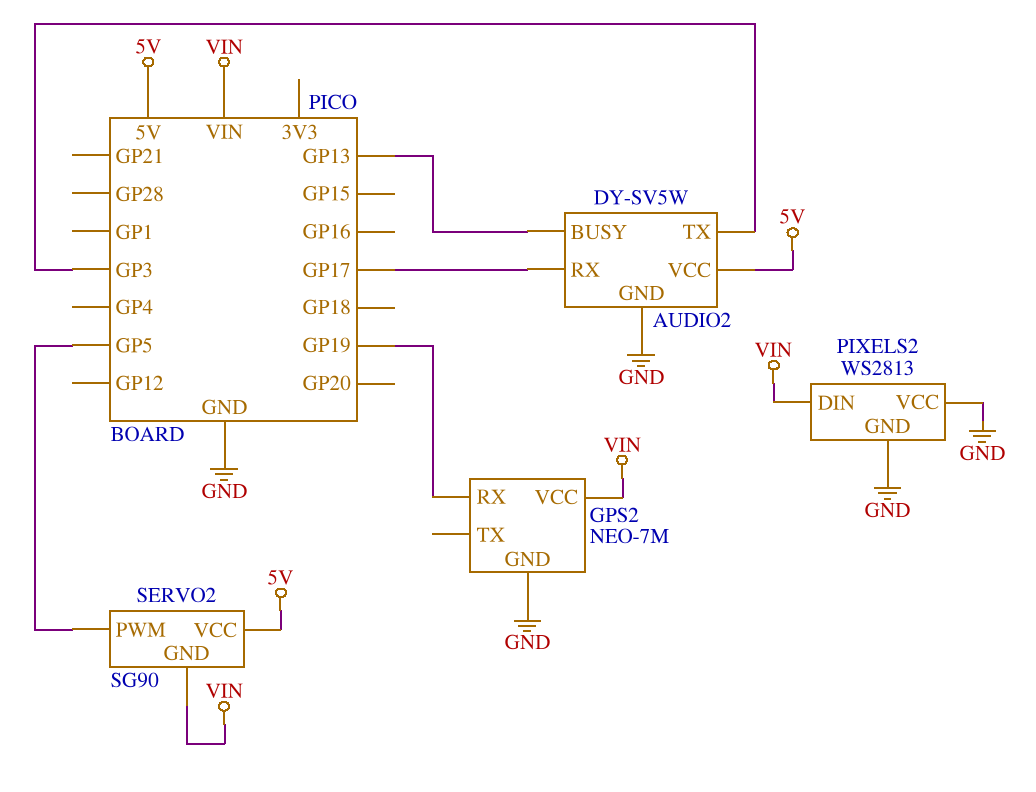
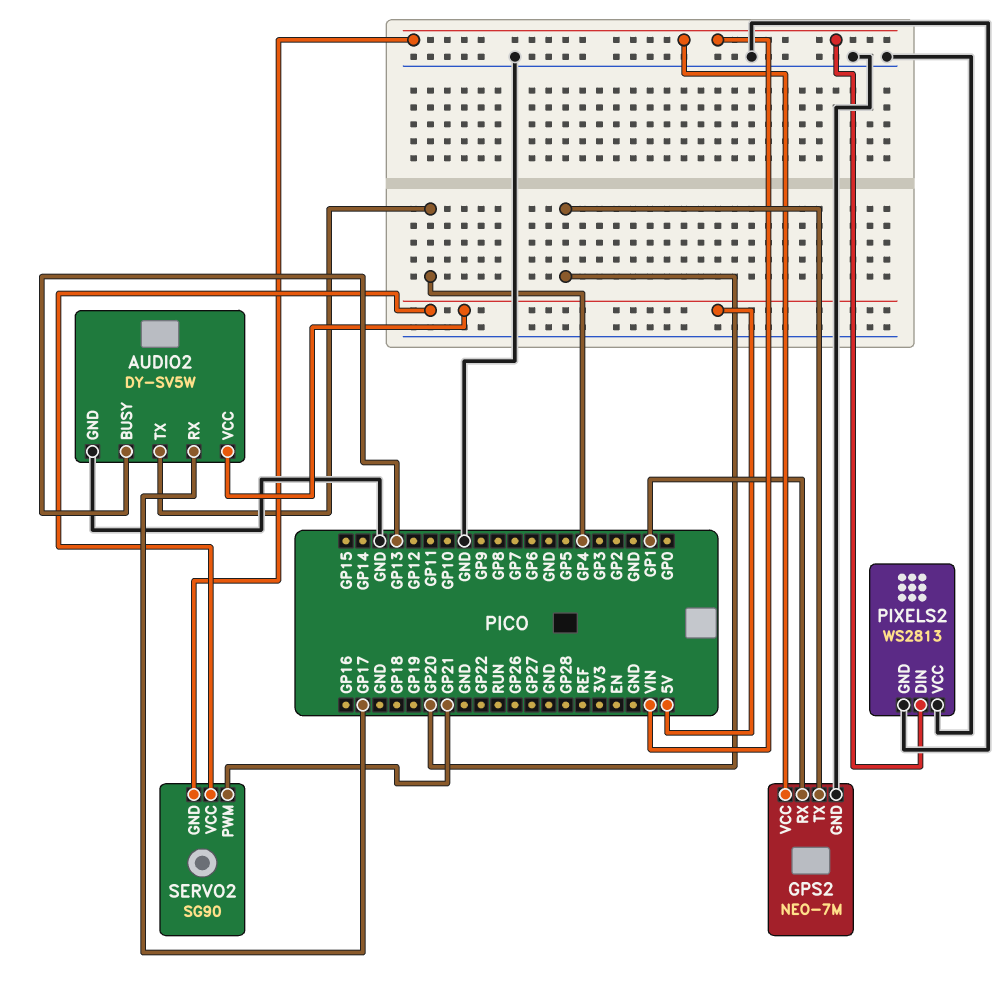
AUDIO2 pin TX: GP3 -> GP4
GPS2 pin RX: GP19 -> GP1
GPS2 pin TX: none -> GP20
SERVO2 pin PWM: GP5 -> GP21

